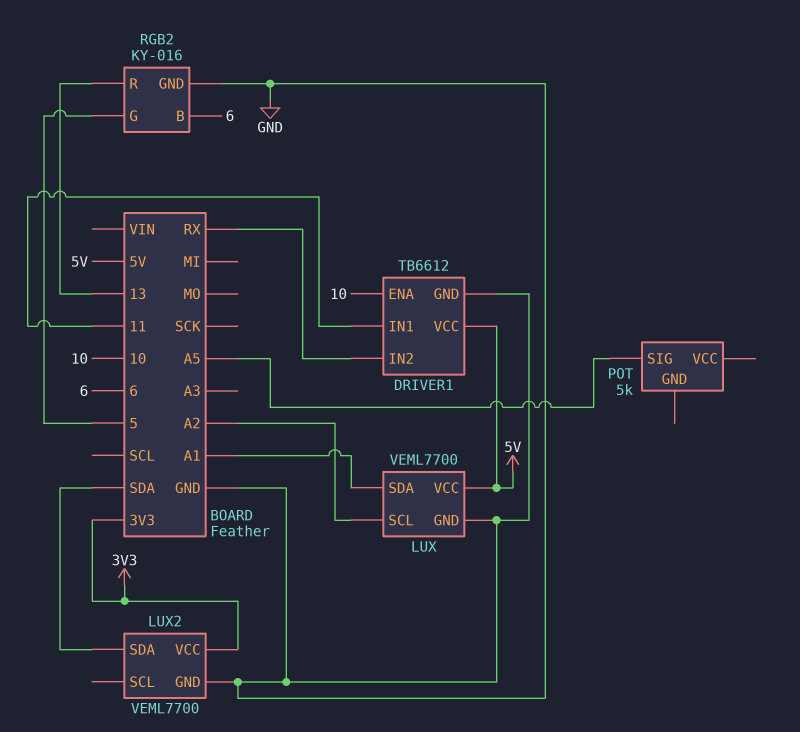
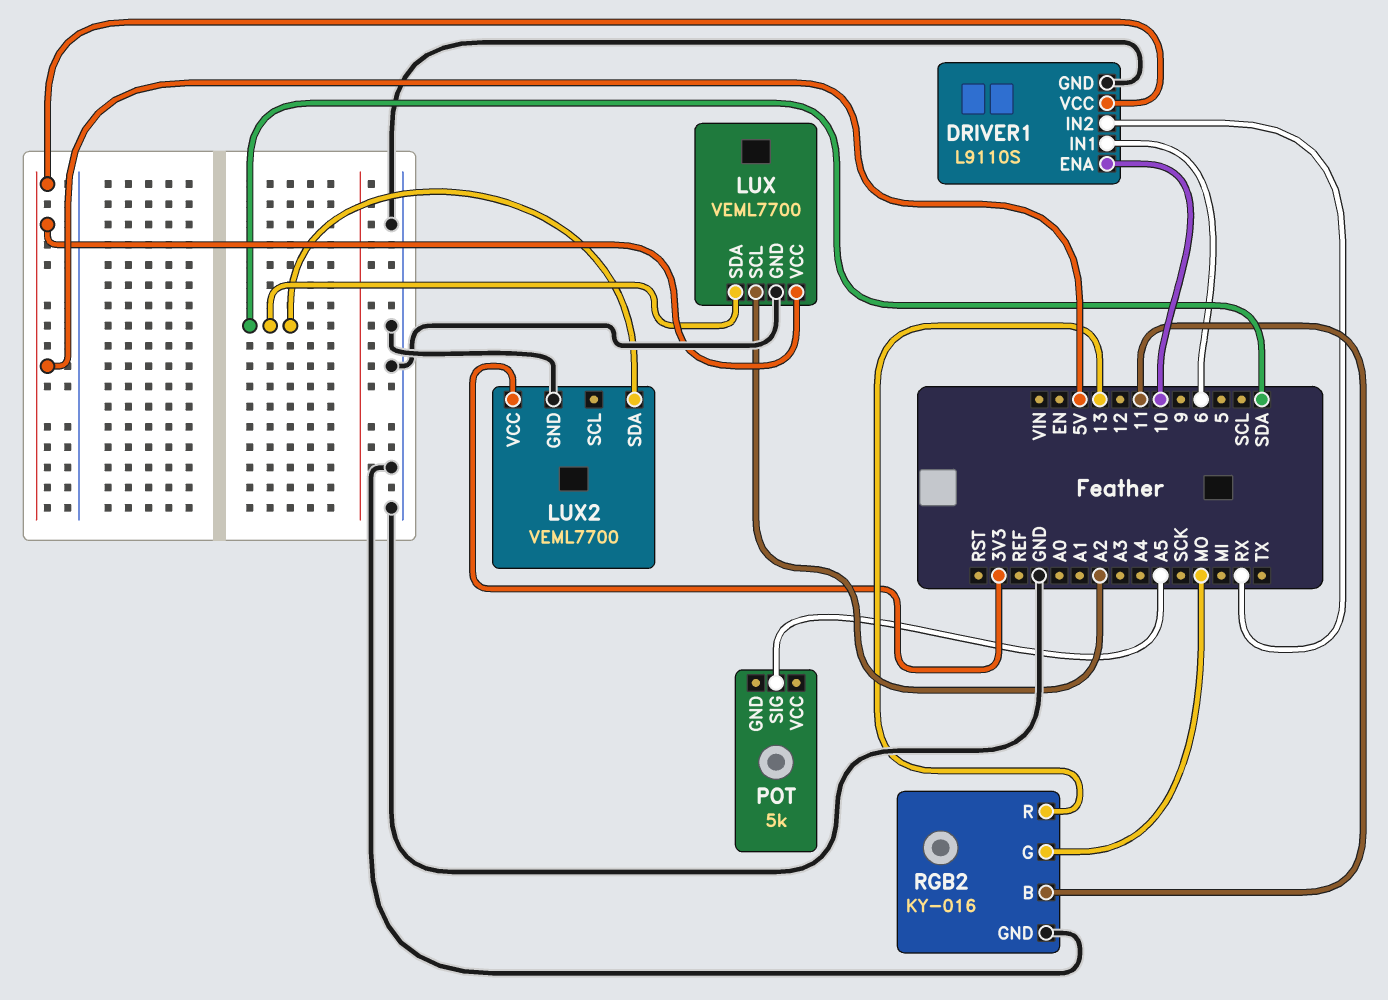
DRIVER1: TB6612 -> L9110S
DRIVER1 pin IN1: 11 -> 6
LUX pin SDA: A1 -> SDA
RGB2 pin B: 6 -> 11
RGB2 pin G: 5 -> MO

